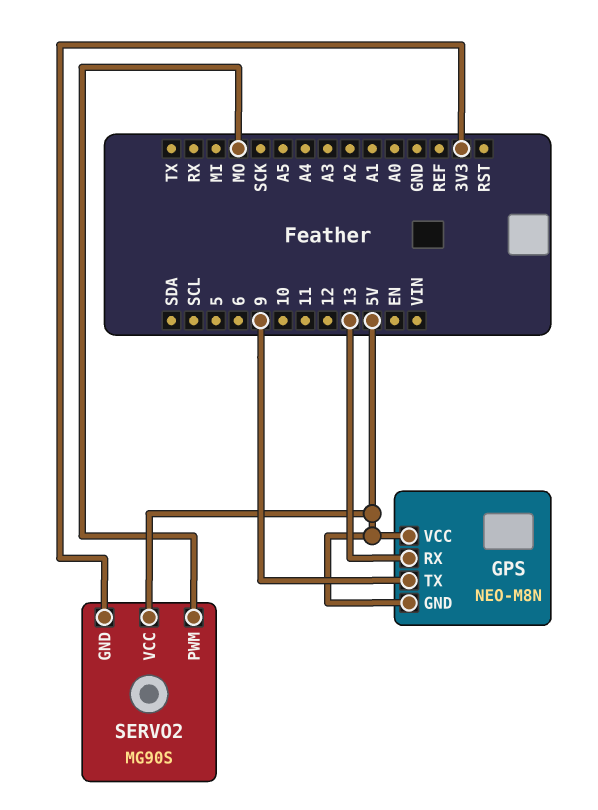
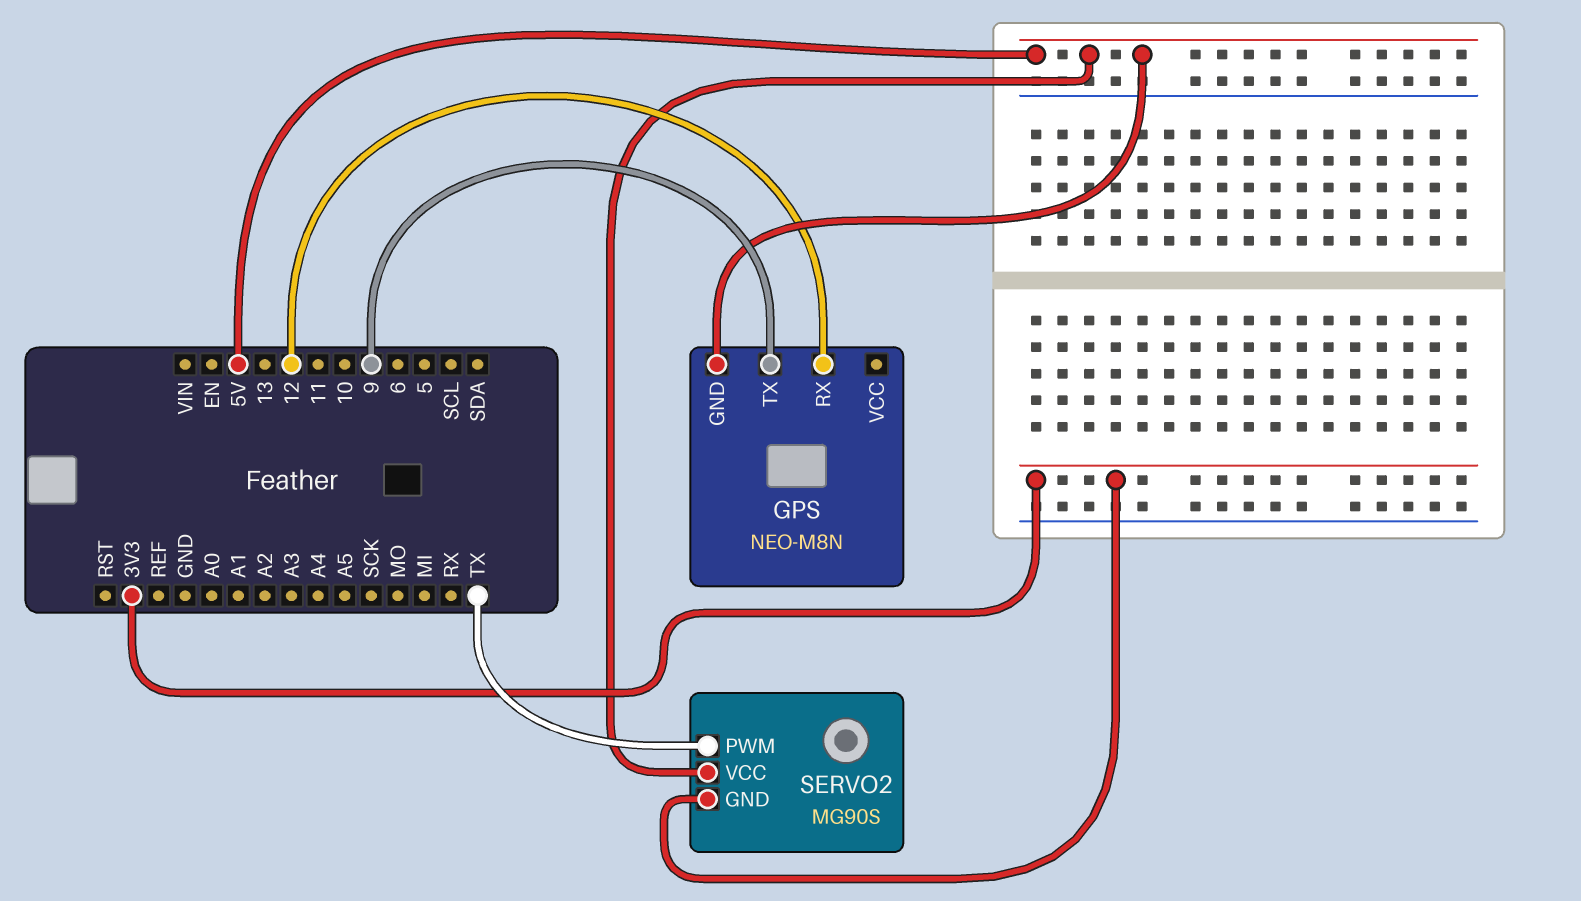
GPS pin RX: 13 -> 12
GPS pin VCC: 5V -> none
SERVO2 pin PWM: MO -> TX

